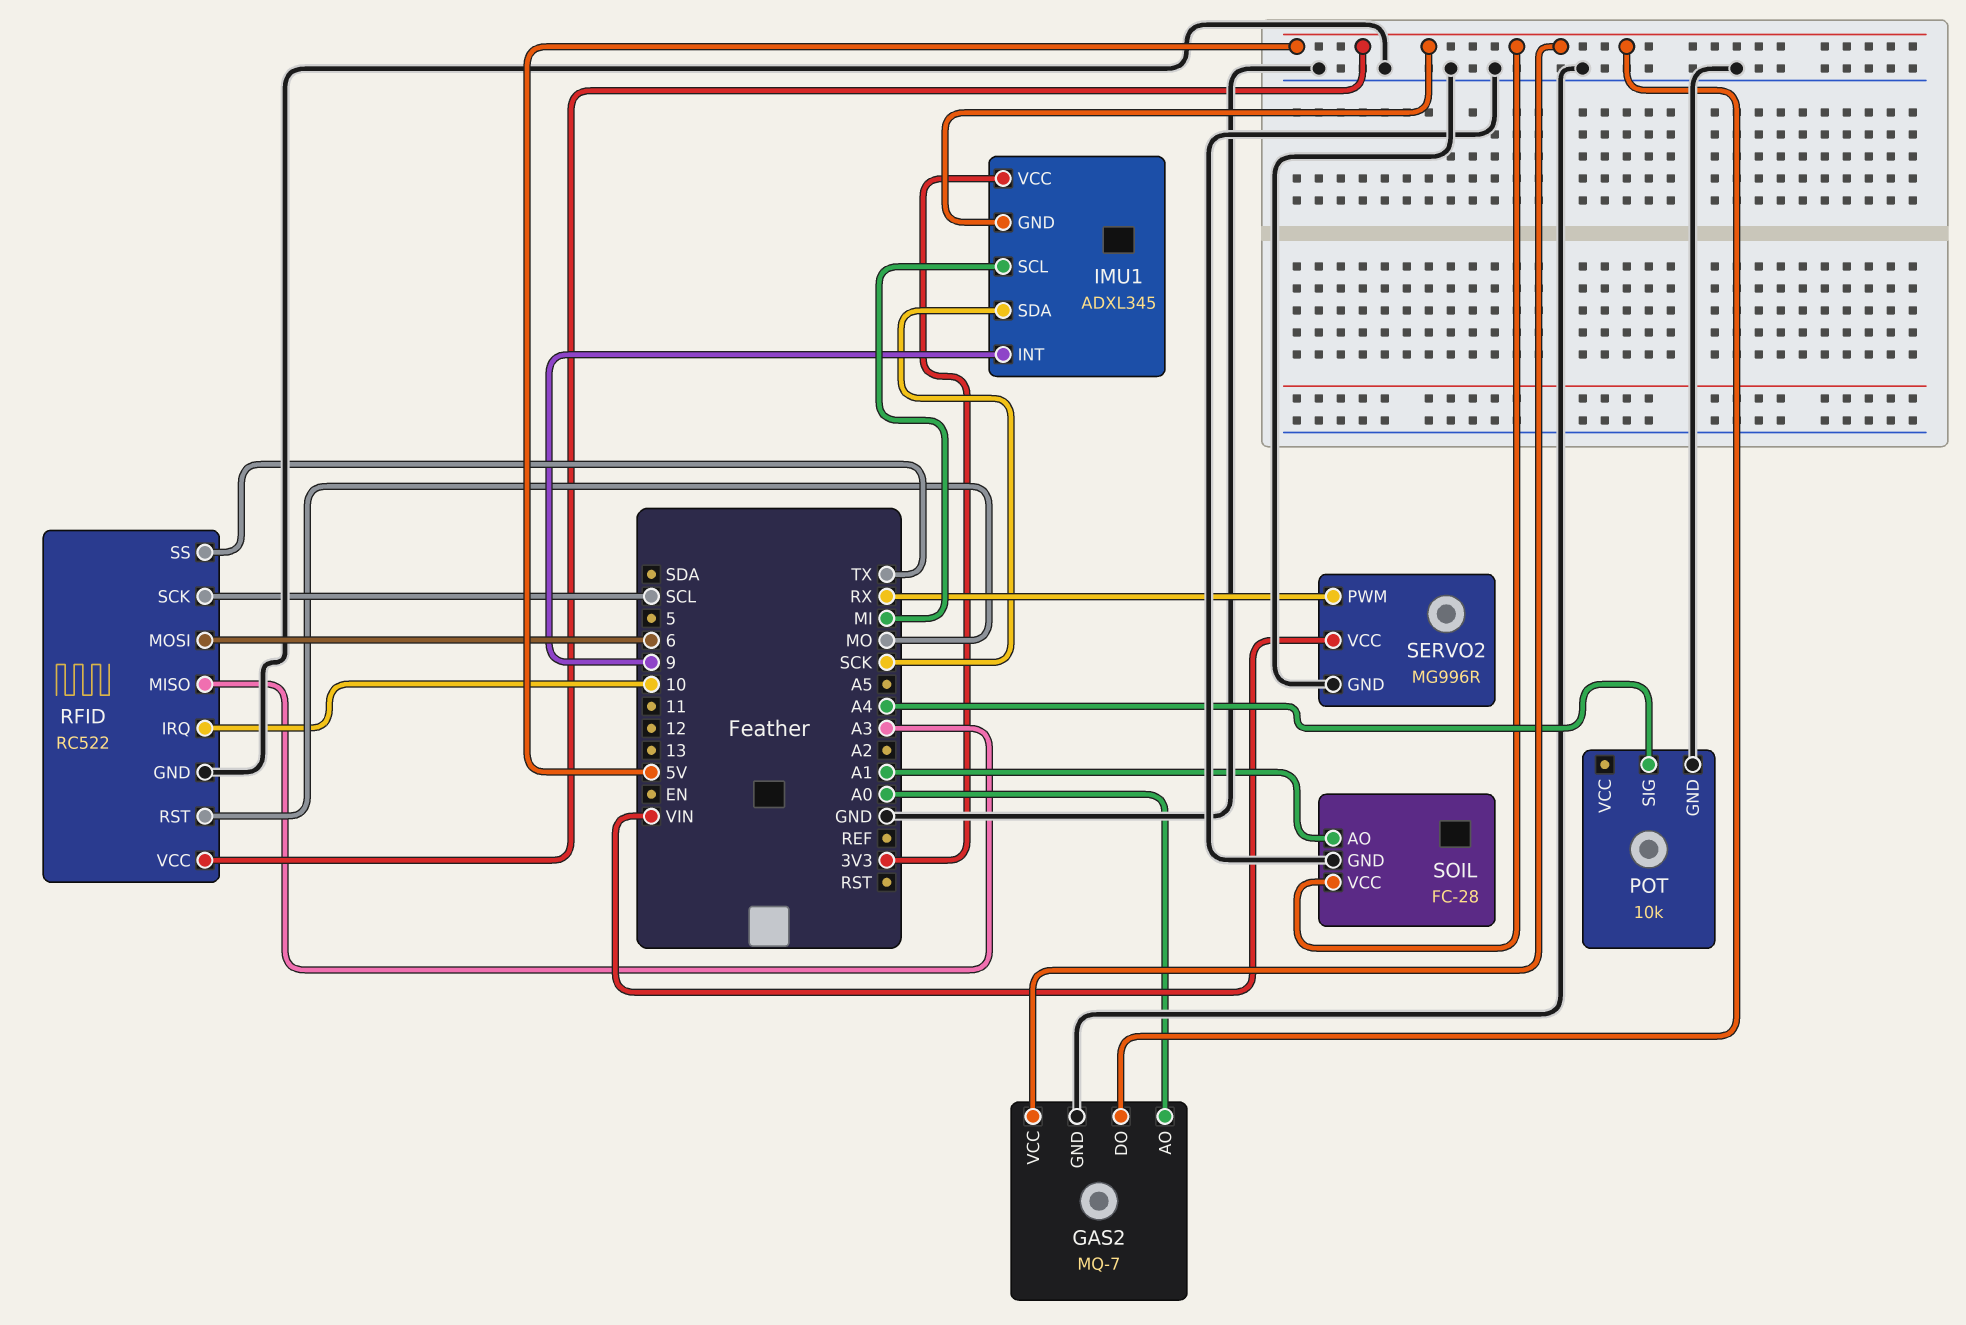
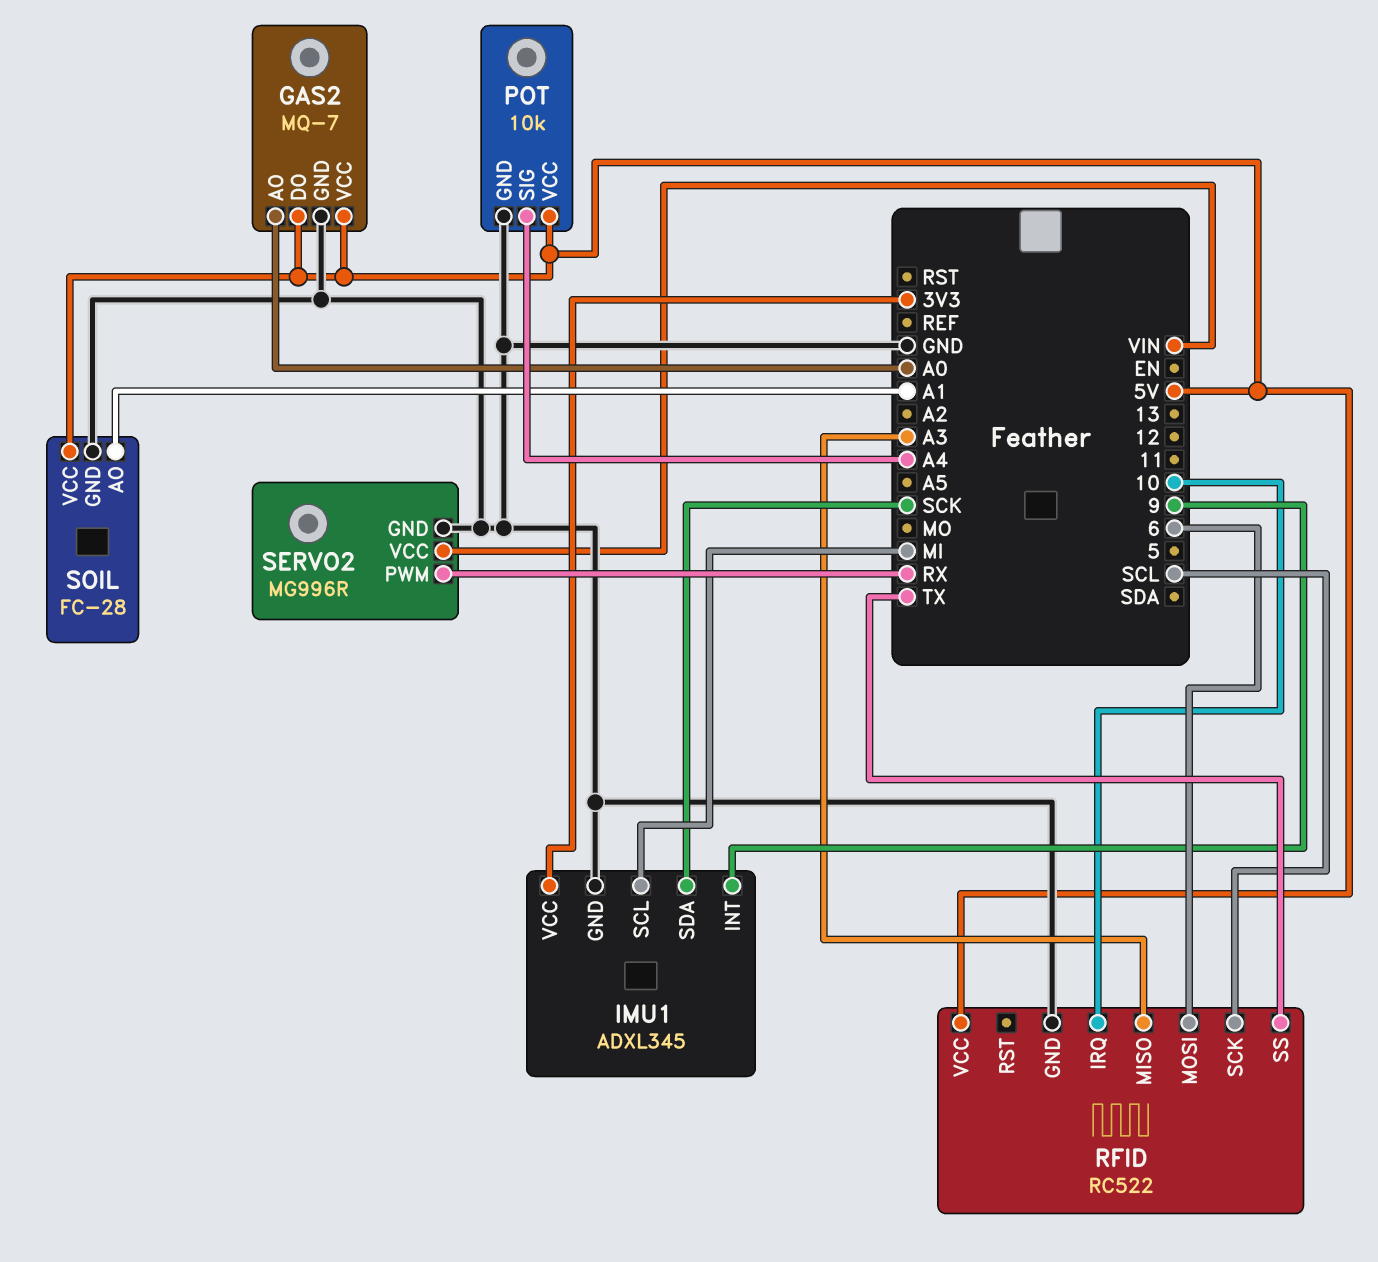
IMU1 pin GND: 5V -> GND
POT pin VCC: none -> 5V
RFID pin RST: MO -> none

